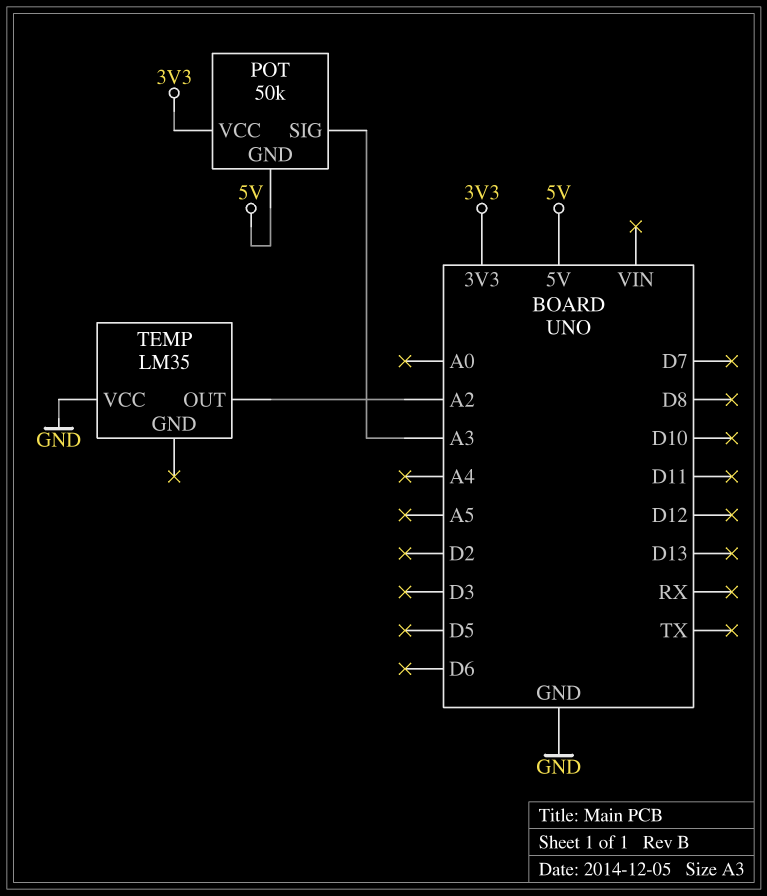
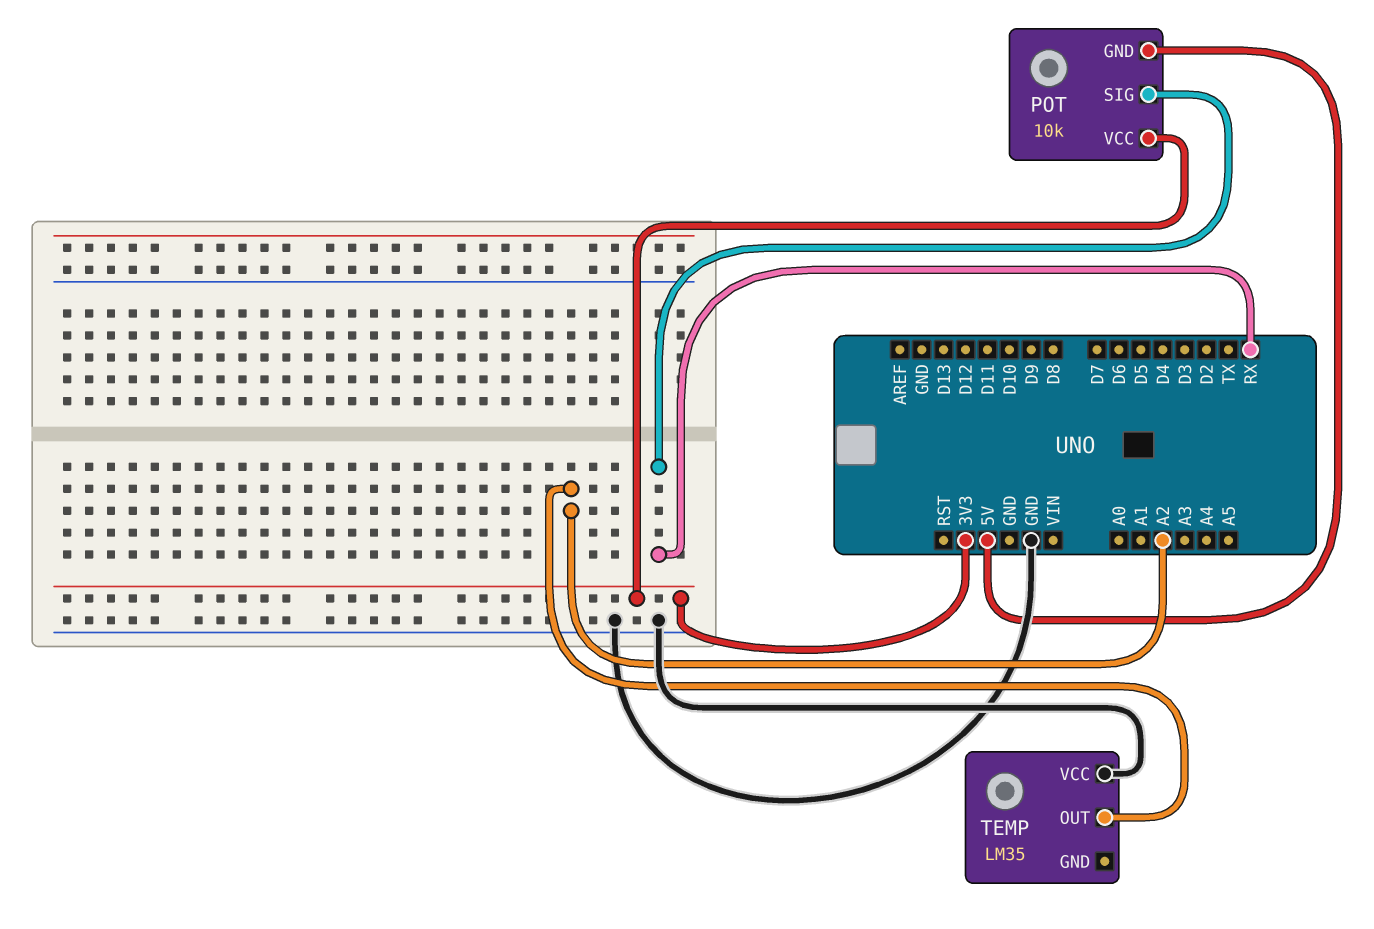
POT: 50k -> 10k
POT pin SIG: A3 -> RX

